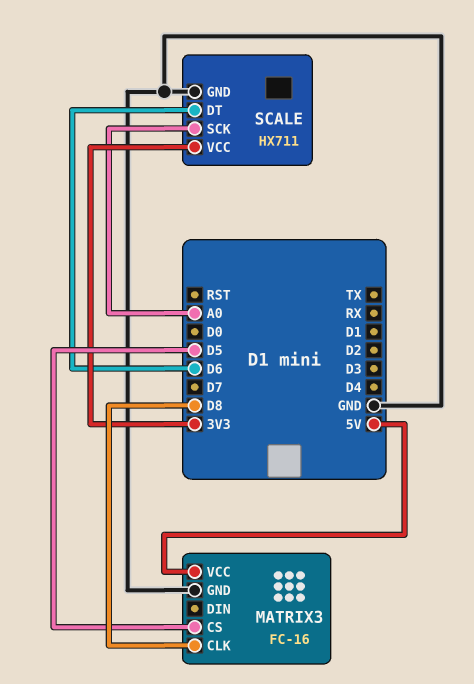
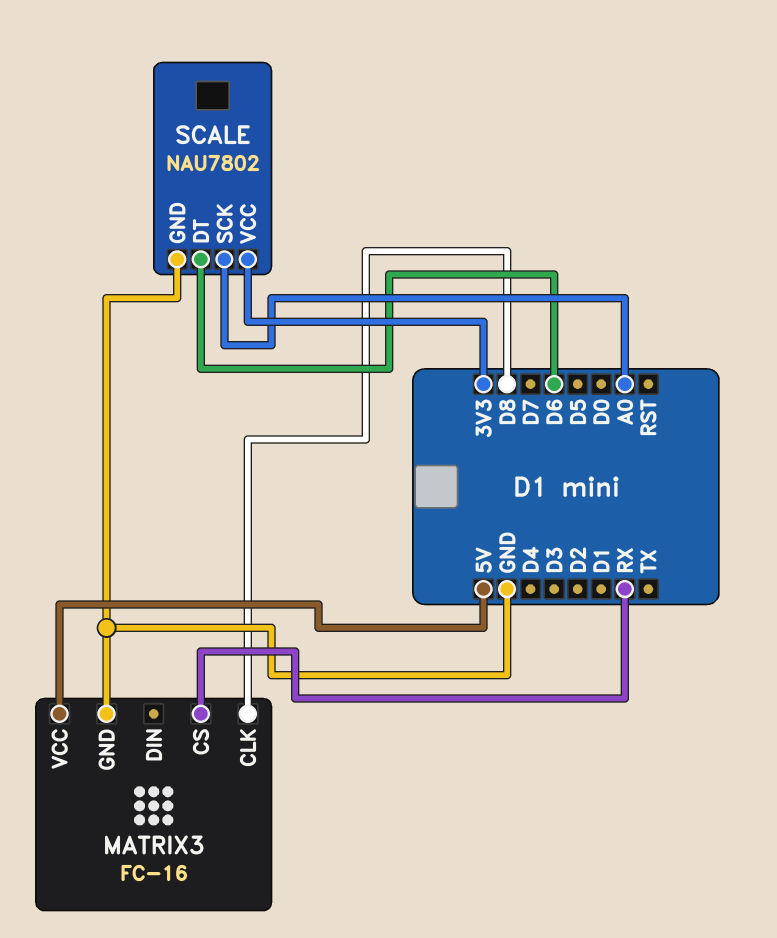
MATRIX3 pin CS: D5 -> RX
SCALE: HX711 -> NAU7802

